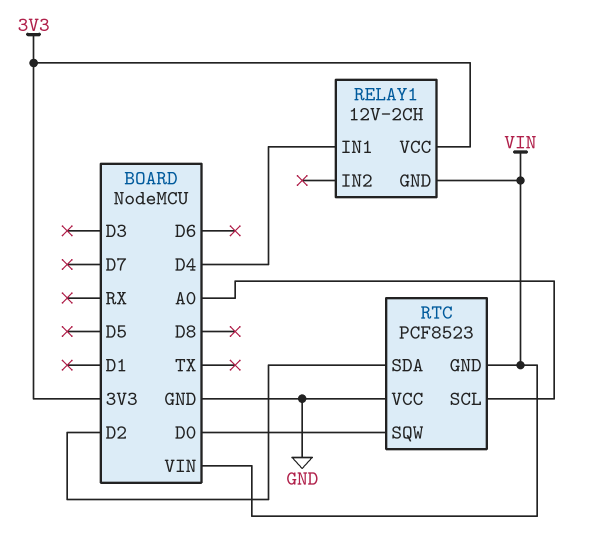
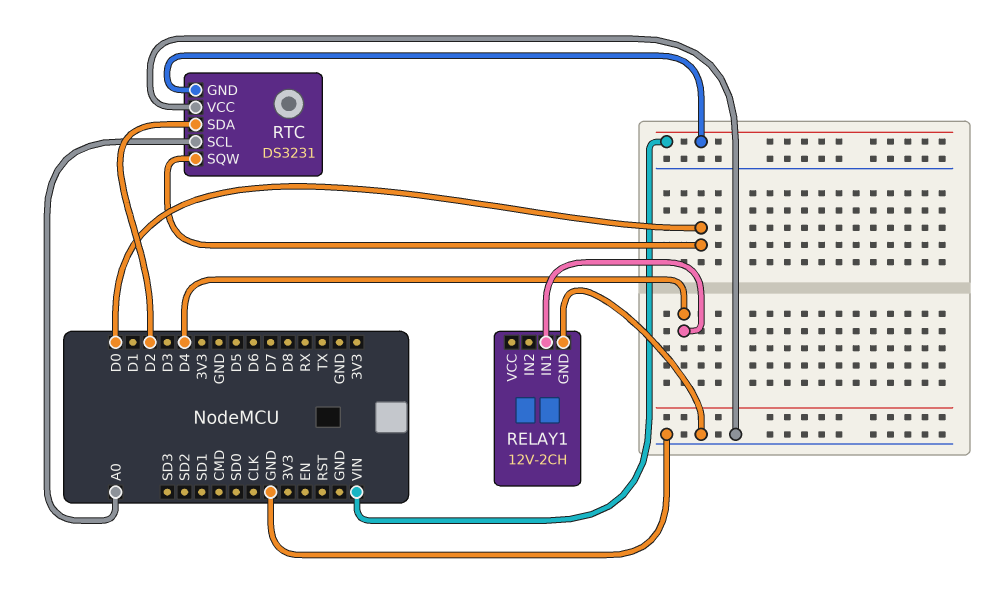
RELAY1 pin GND: VIN -> GND
RELAY1 pin VCC: 3V3 -> none
RTC: PCF8523 -> DS3231

